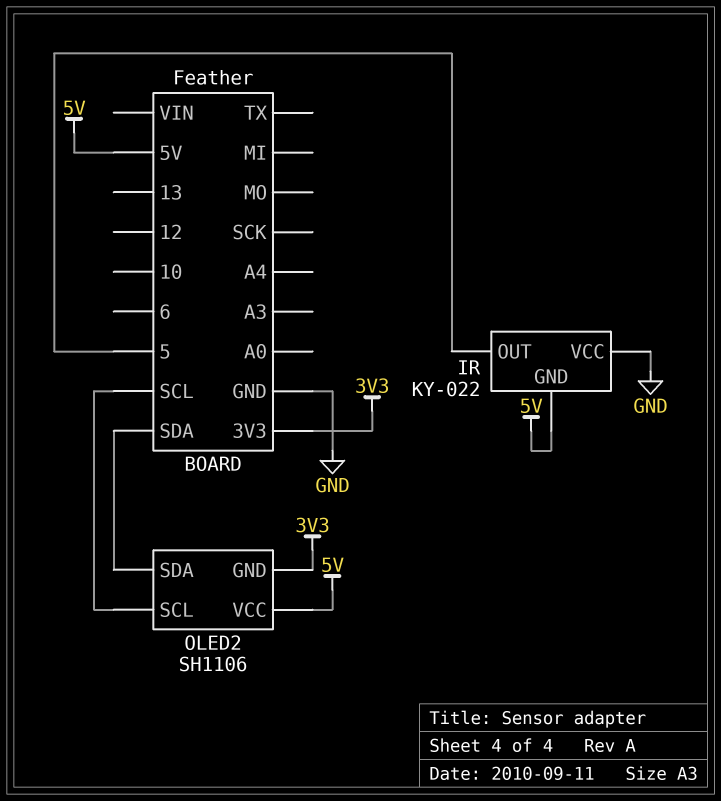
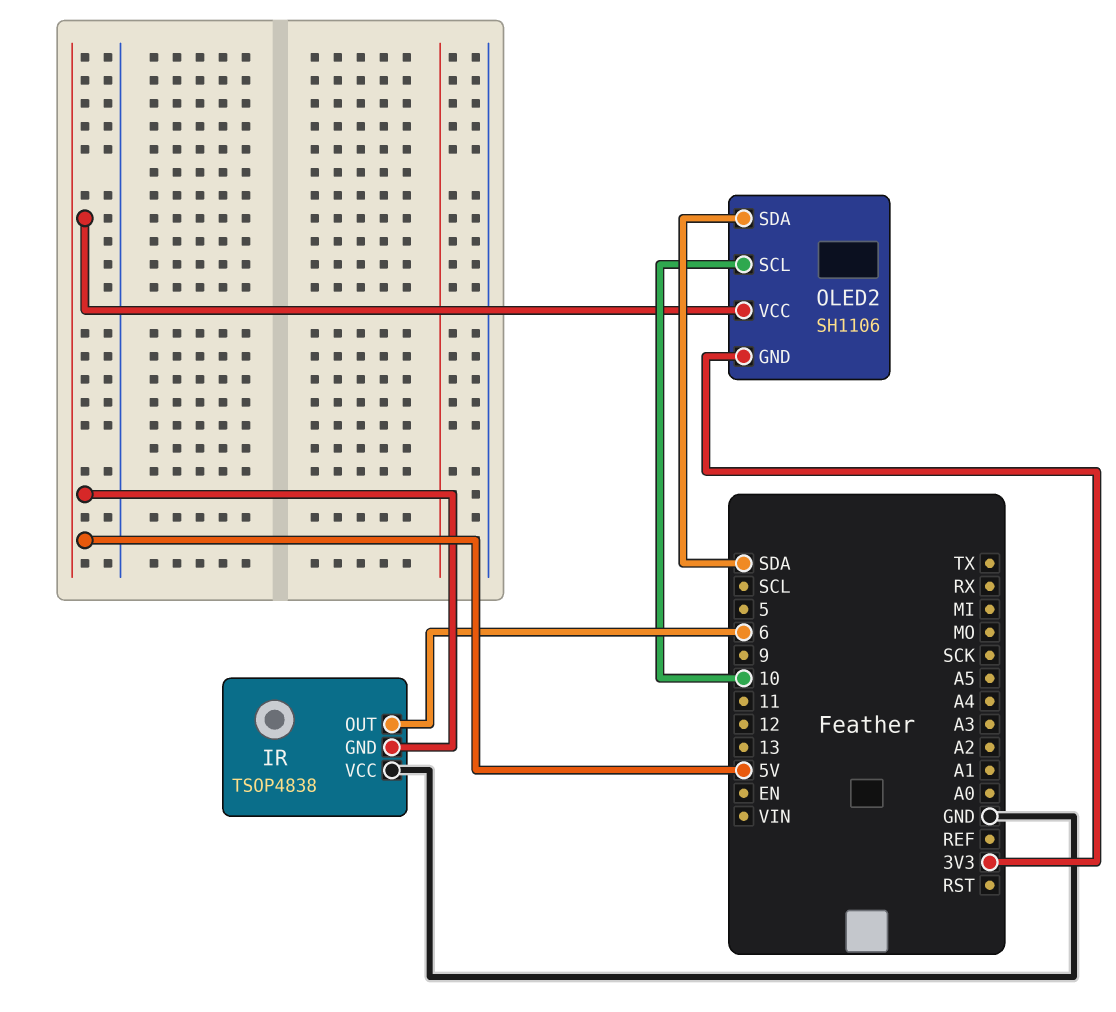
IR: KY-022 -> TSOP4838
IR pin OUT: 5 -> 6
OLED2 pin SCL: SCL -> 10

